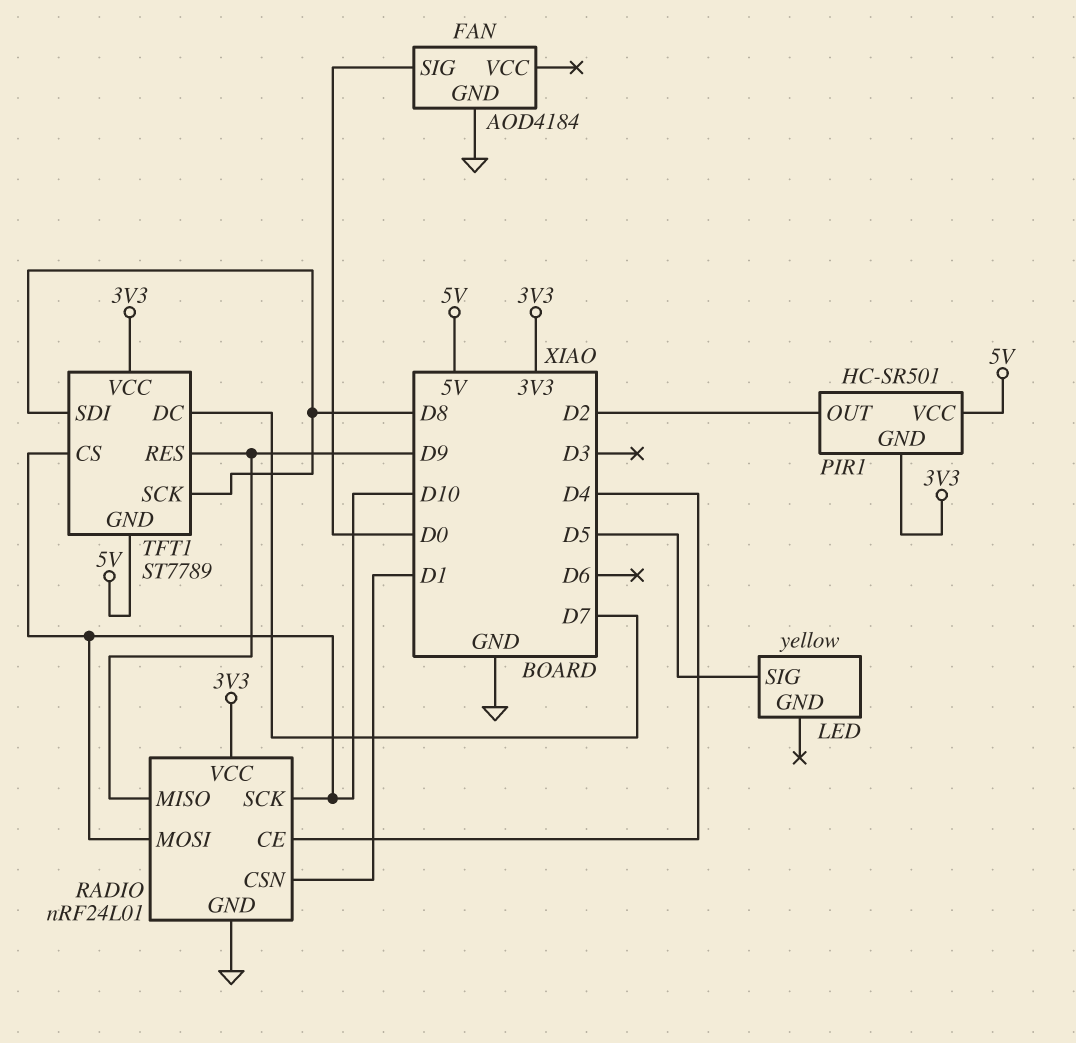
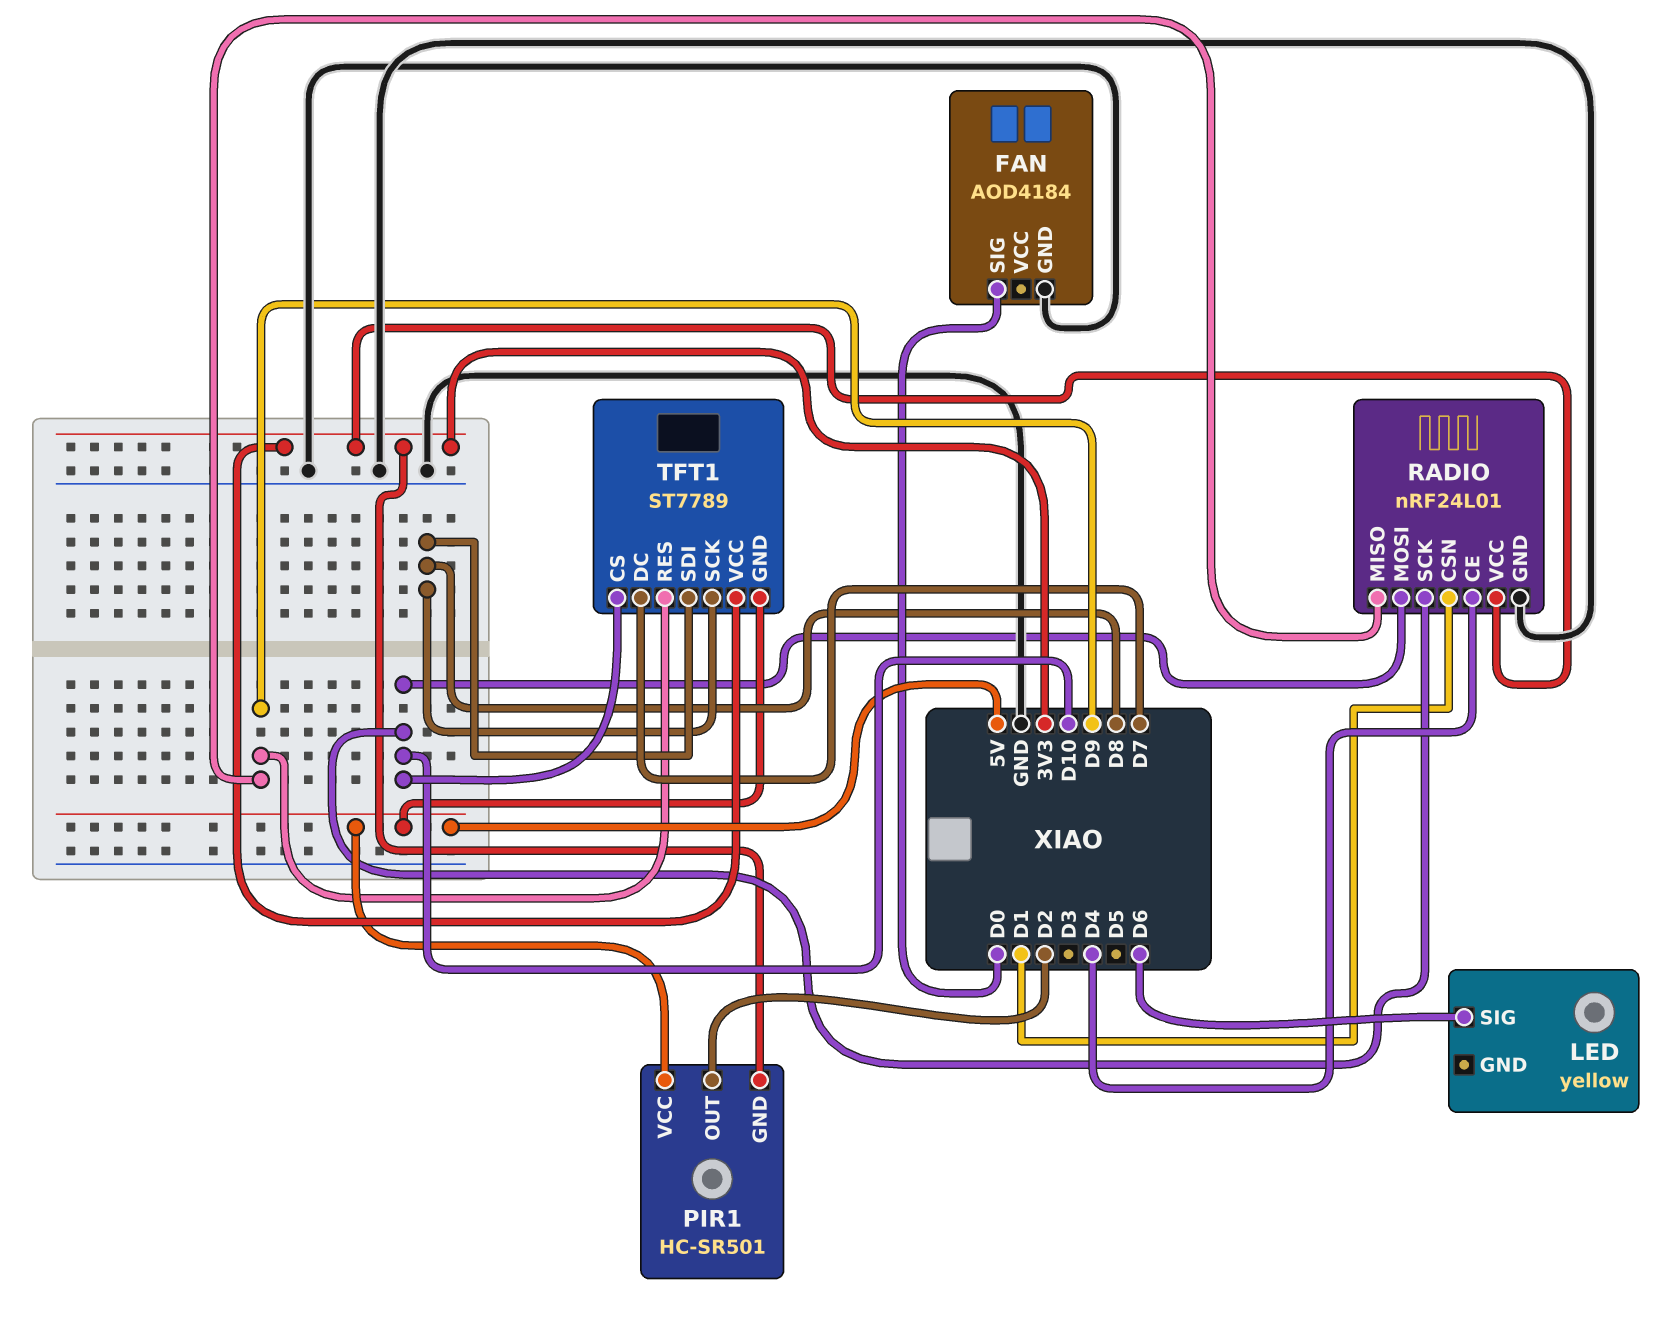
LED pin SIG: D5 -> D6

